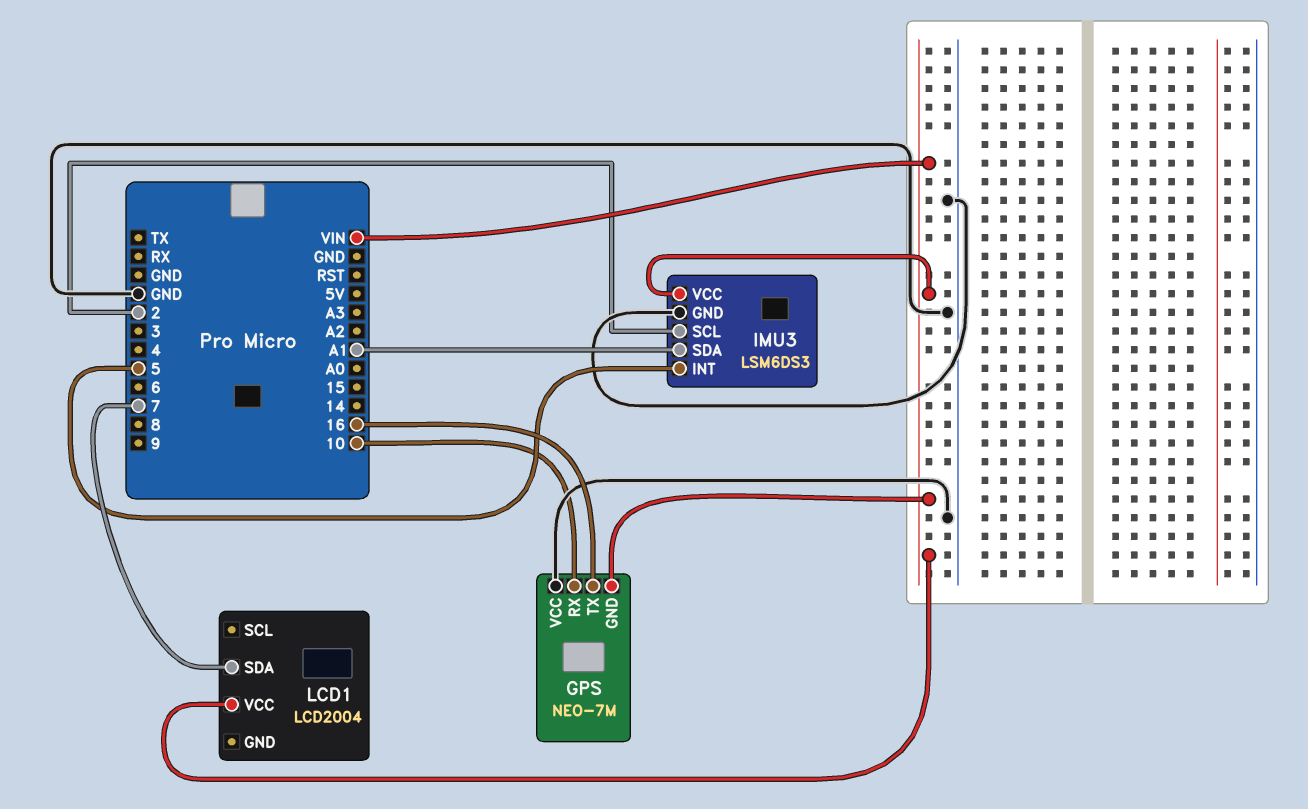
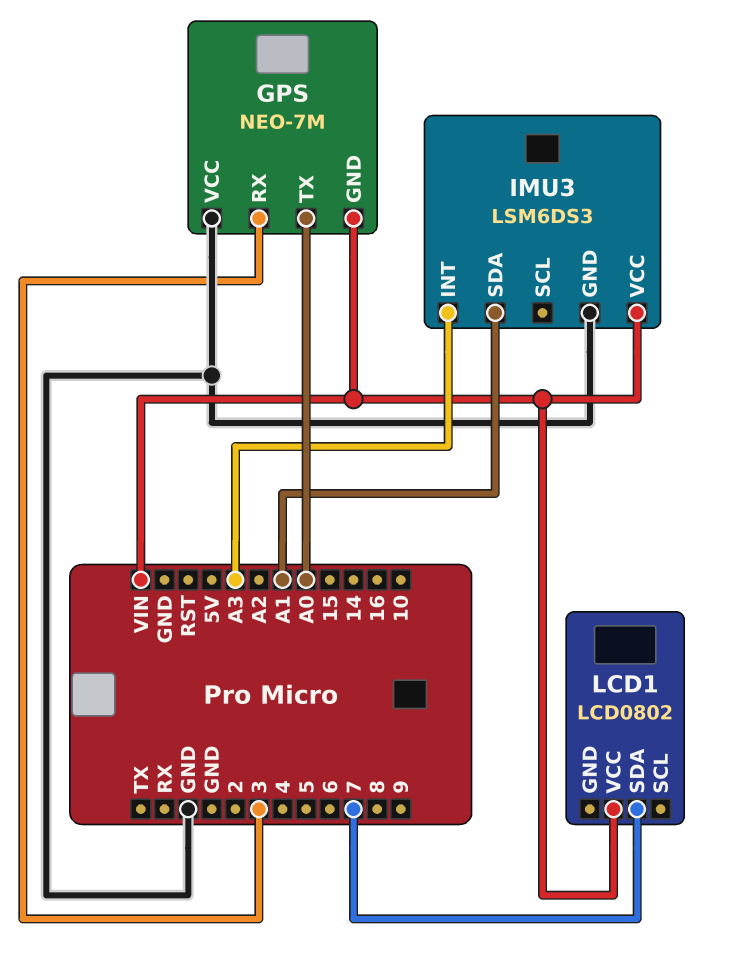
GPS pin RX: 10 -> 3
GPS pin TX: 16 -> A0
IMU3 pin INT: 5 -> A3
IMU3 pin SCL: 2 -> none
LCD1: LCD2004 -> LCD0802

